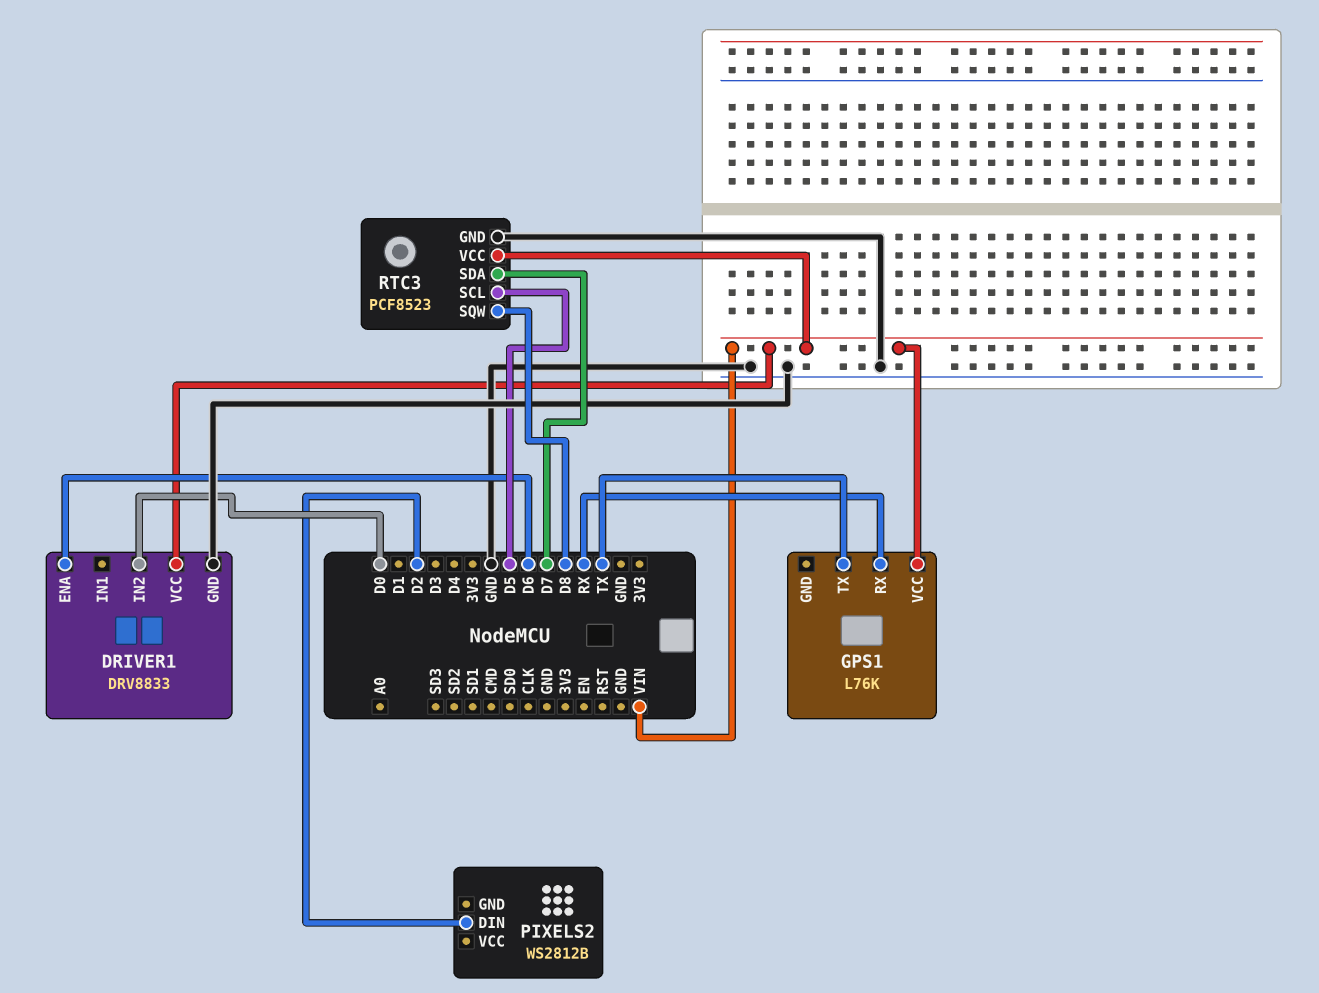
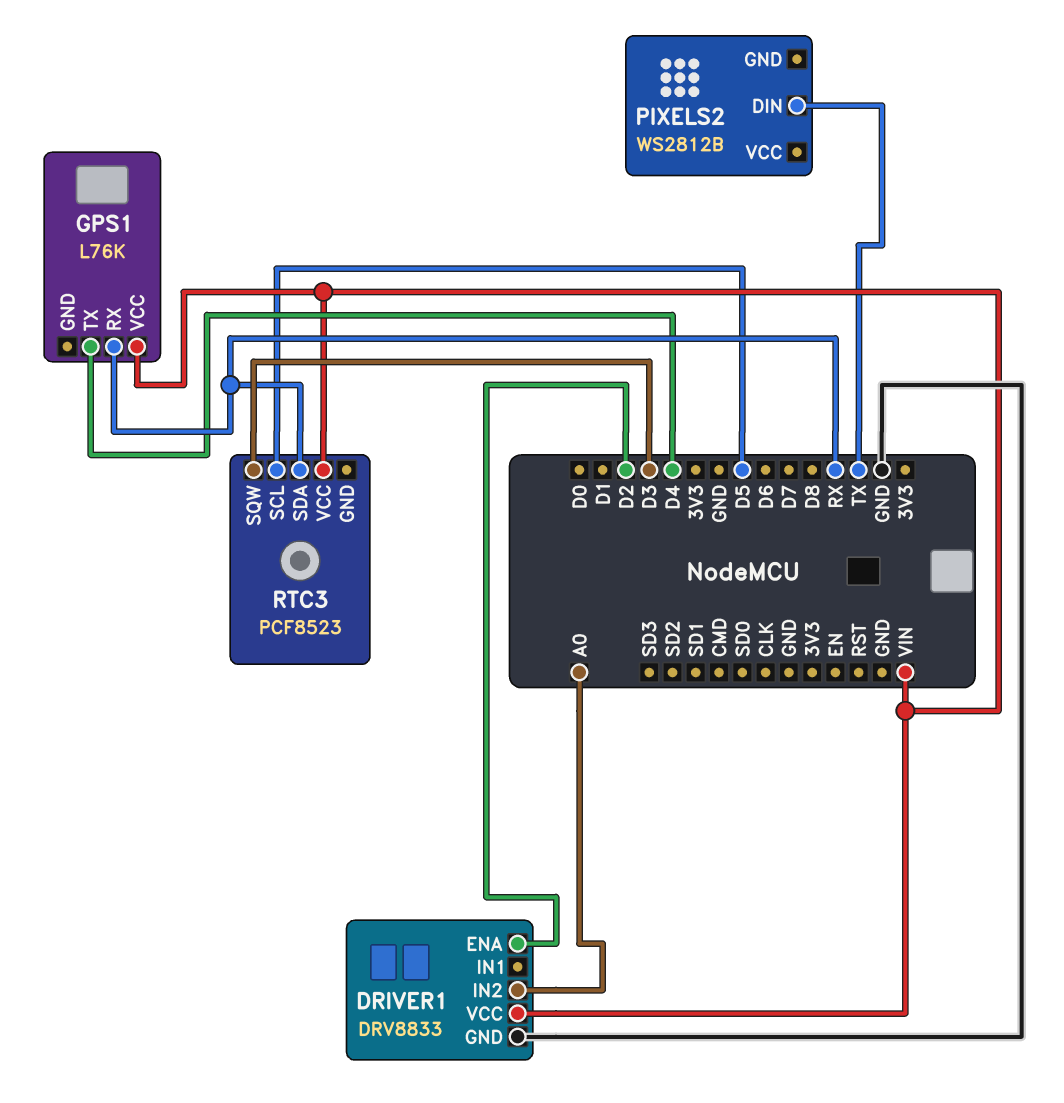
DRIVER1 pin ENA: D6 -> D2
DRIVER1 pin IN2: D0 -> A0
GPS1 pin TX: TX -> D4
PIXELS2 pin DIN: D2 -> TX
RTC3 pin GND: GND -> none
RTC3 pin SDA: D7 -> RX
RTC3 pin SQW: D8 -> D3

